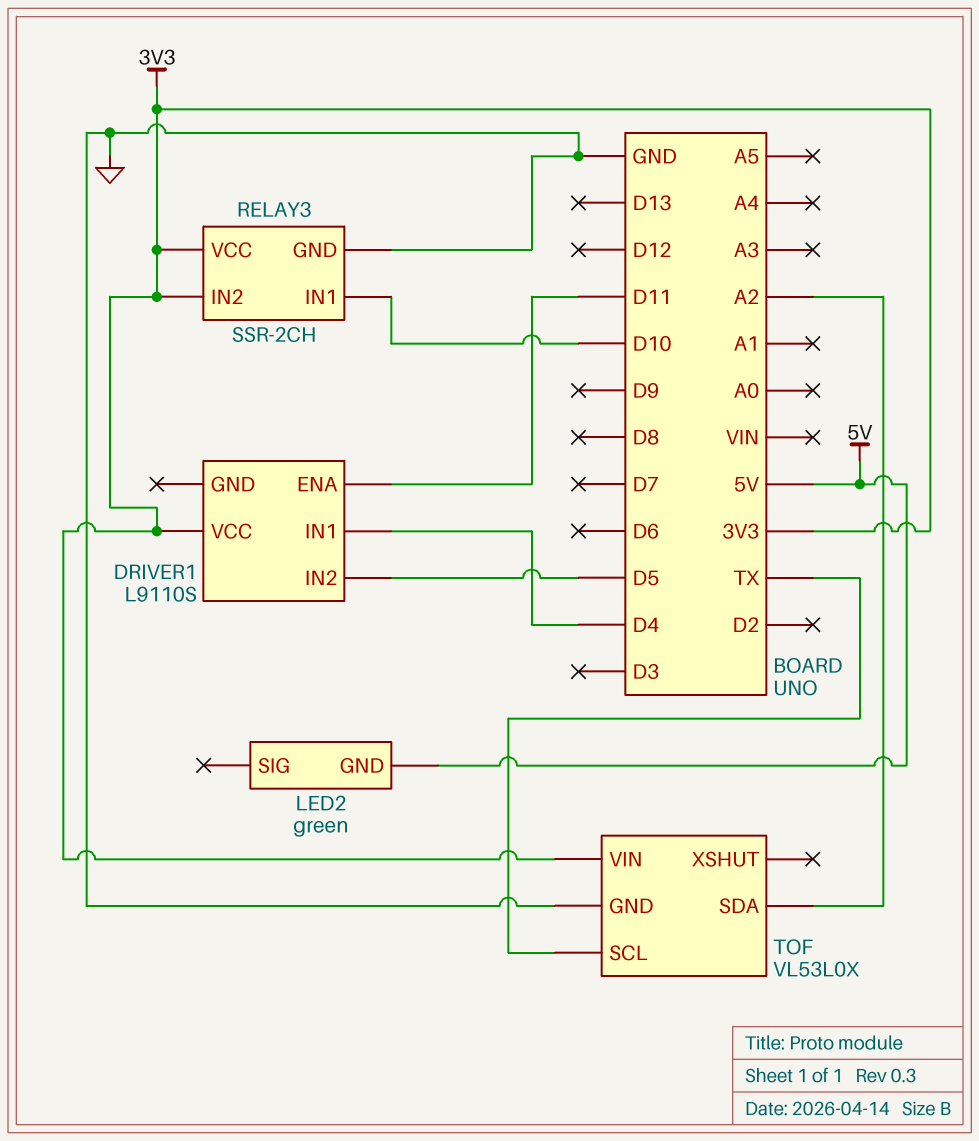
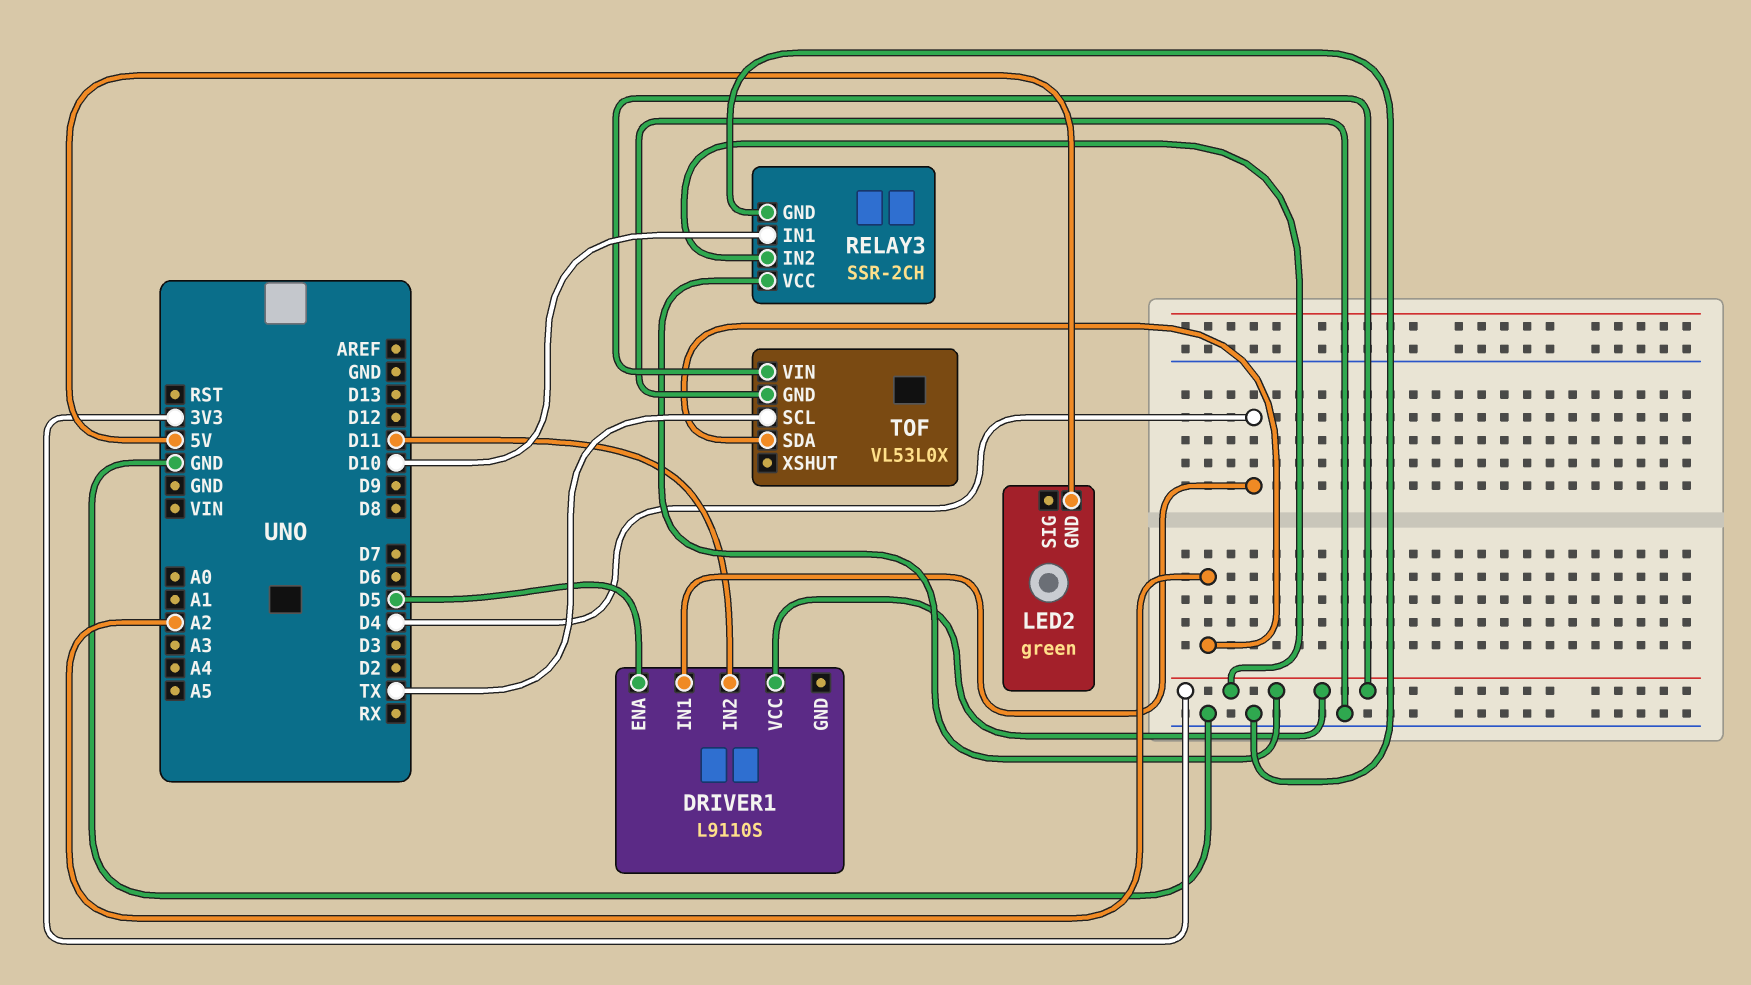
DRIVER1 pin ENA: D11 -> D5
DRIVER1 pin IN2: D5 -> D11

